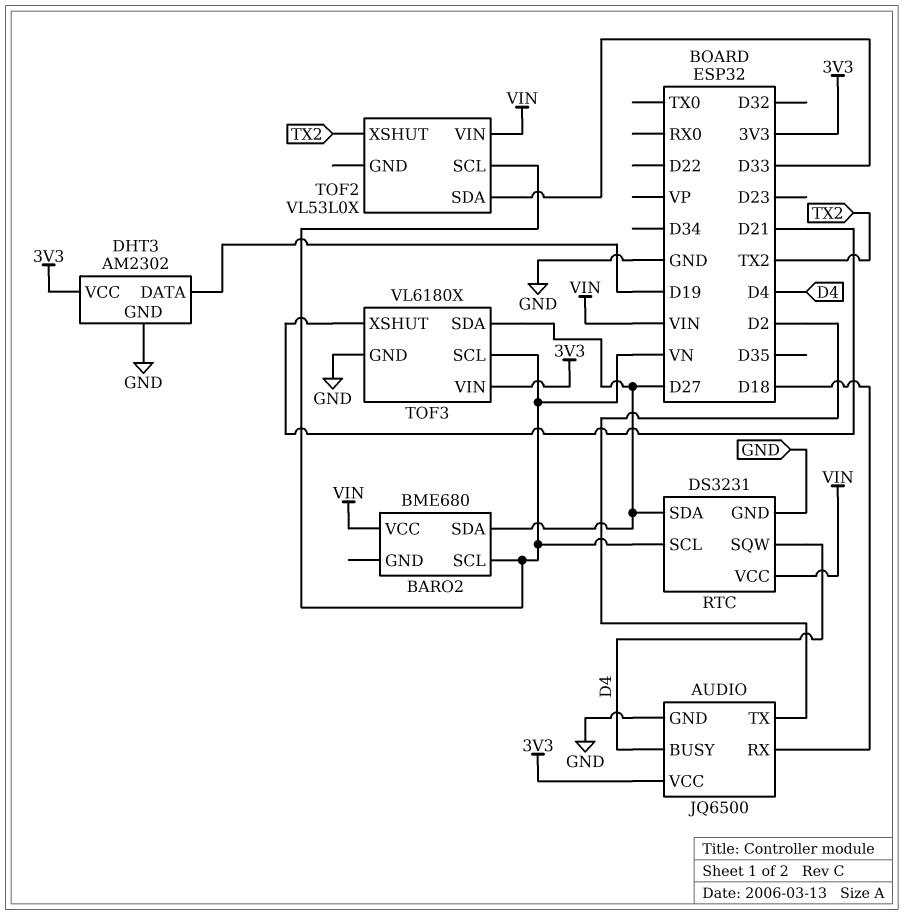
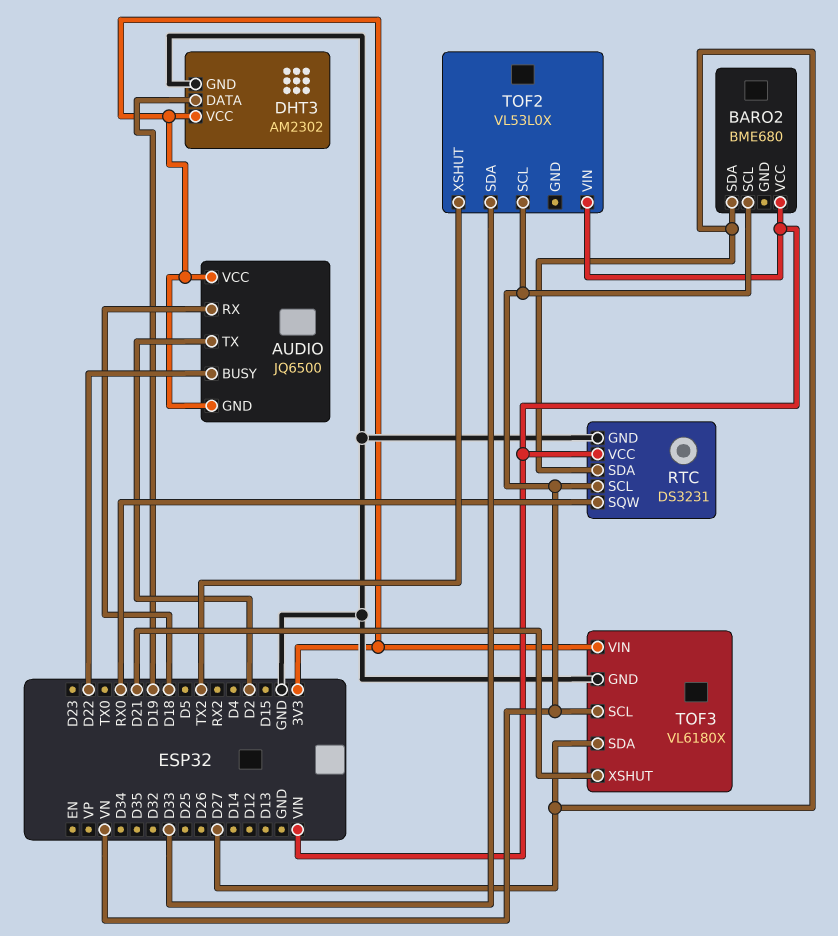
AUDIO pin BUSY: D4 -> D22
AUDIO pin GND: GND -> 3V3
RTC pin SQW: D4 -> RX0

